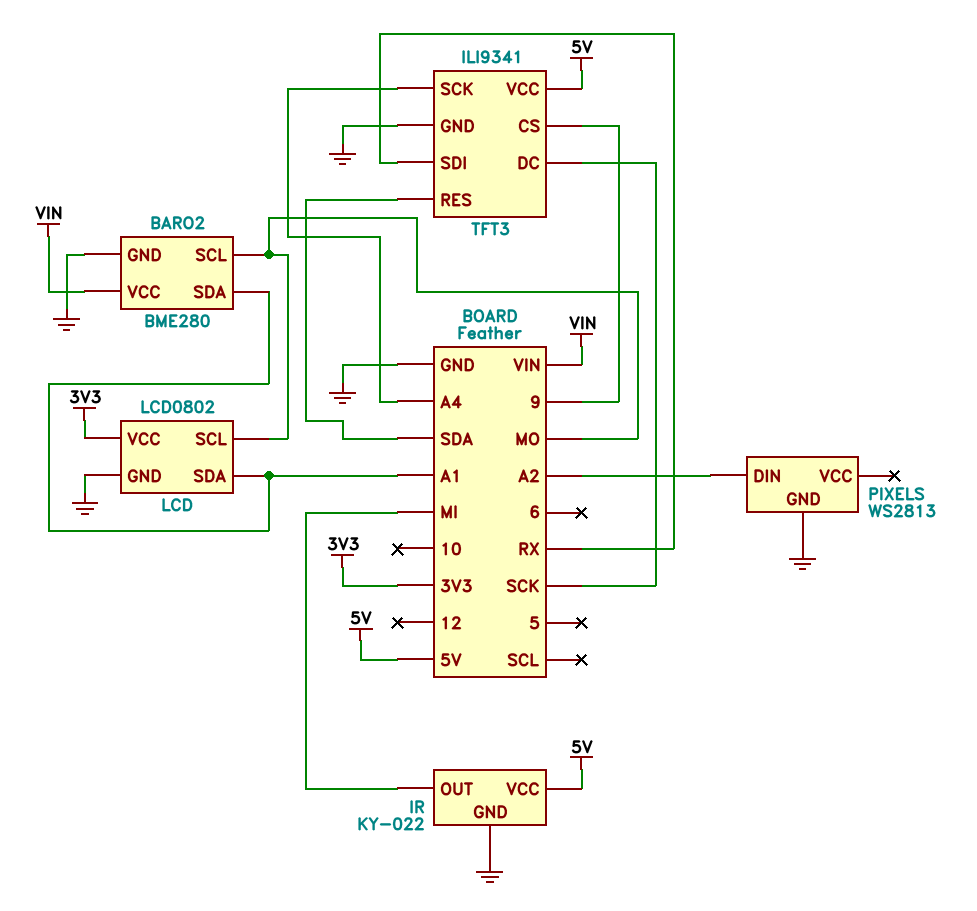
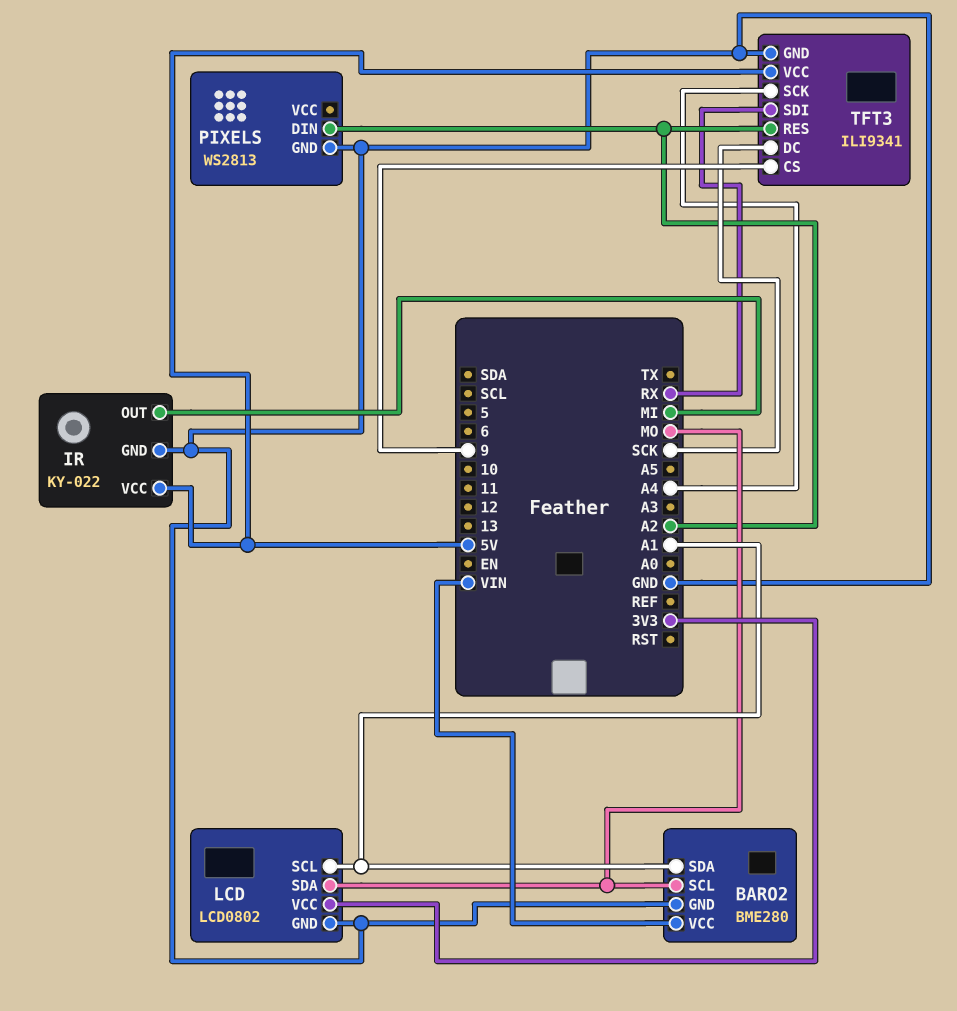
LCD pin SCL: MO -> A1
LCD pin SDA: A1 -> MO
TFT3 pin RES: SDA -> A2

